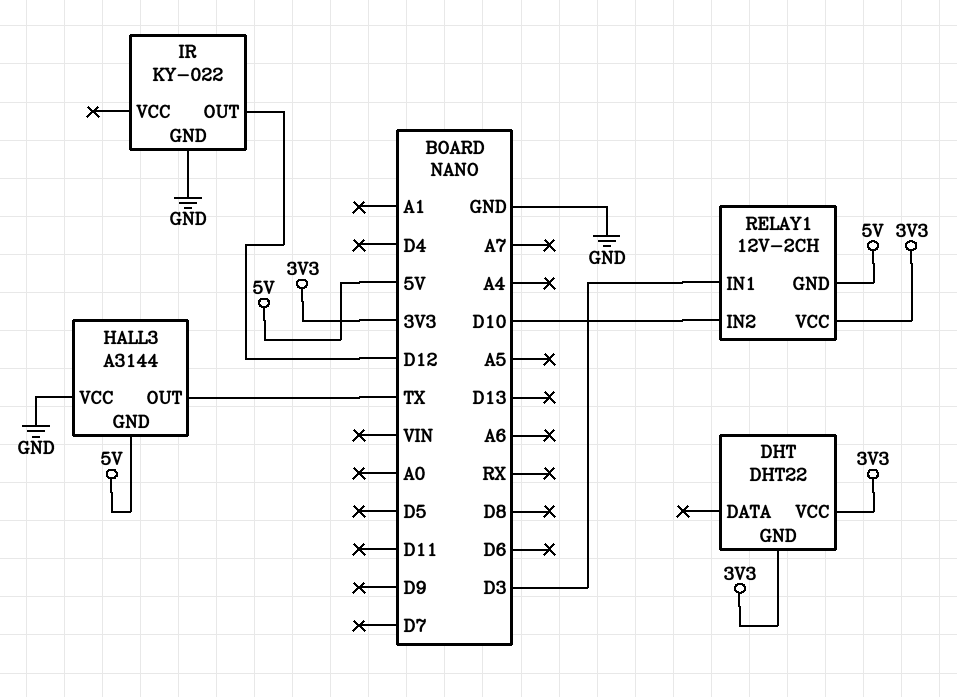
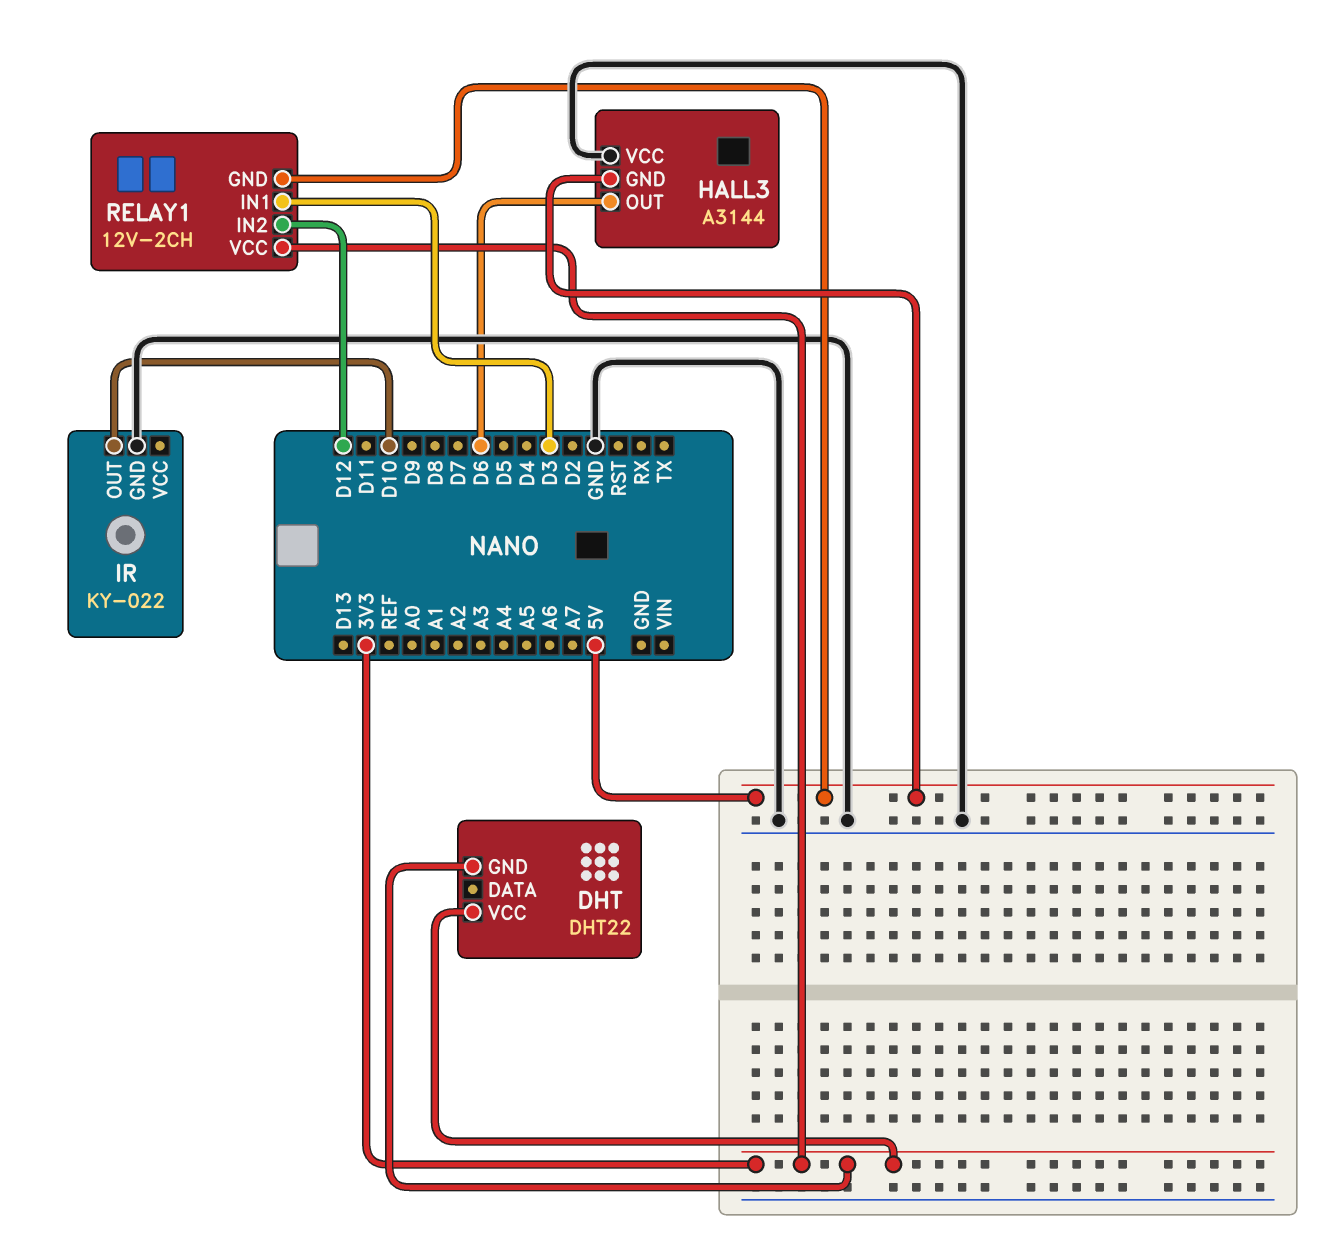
HALL3 pin OUT: TX -> D6
IR pin OUT: D12 -> D10
RELAY1 pin IN2: D10 -> D12

